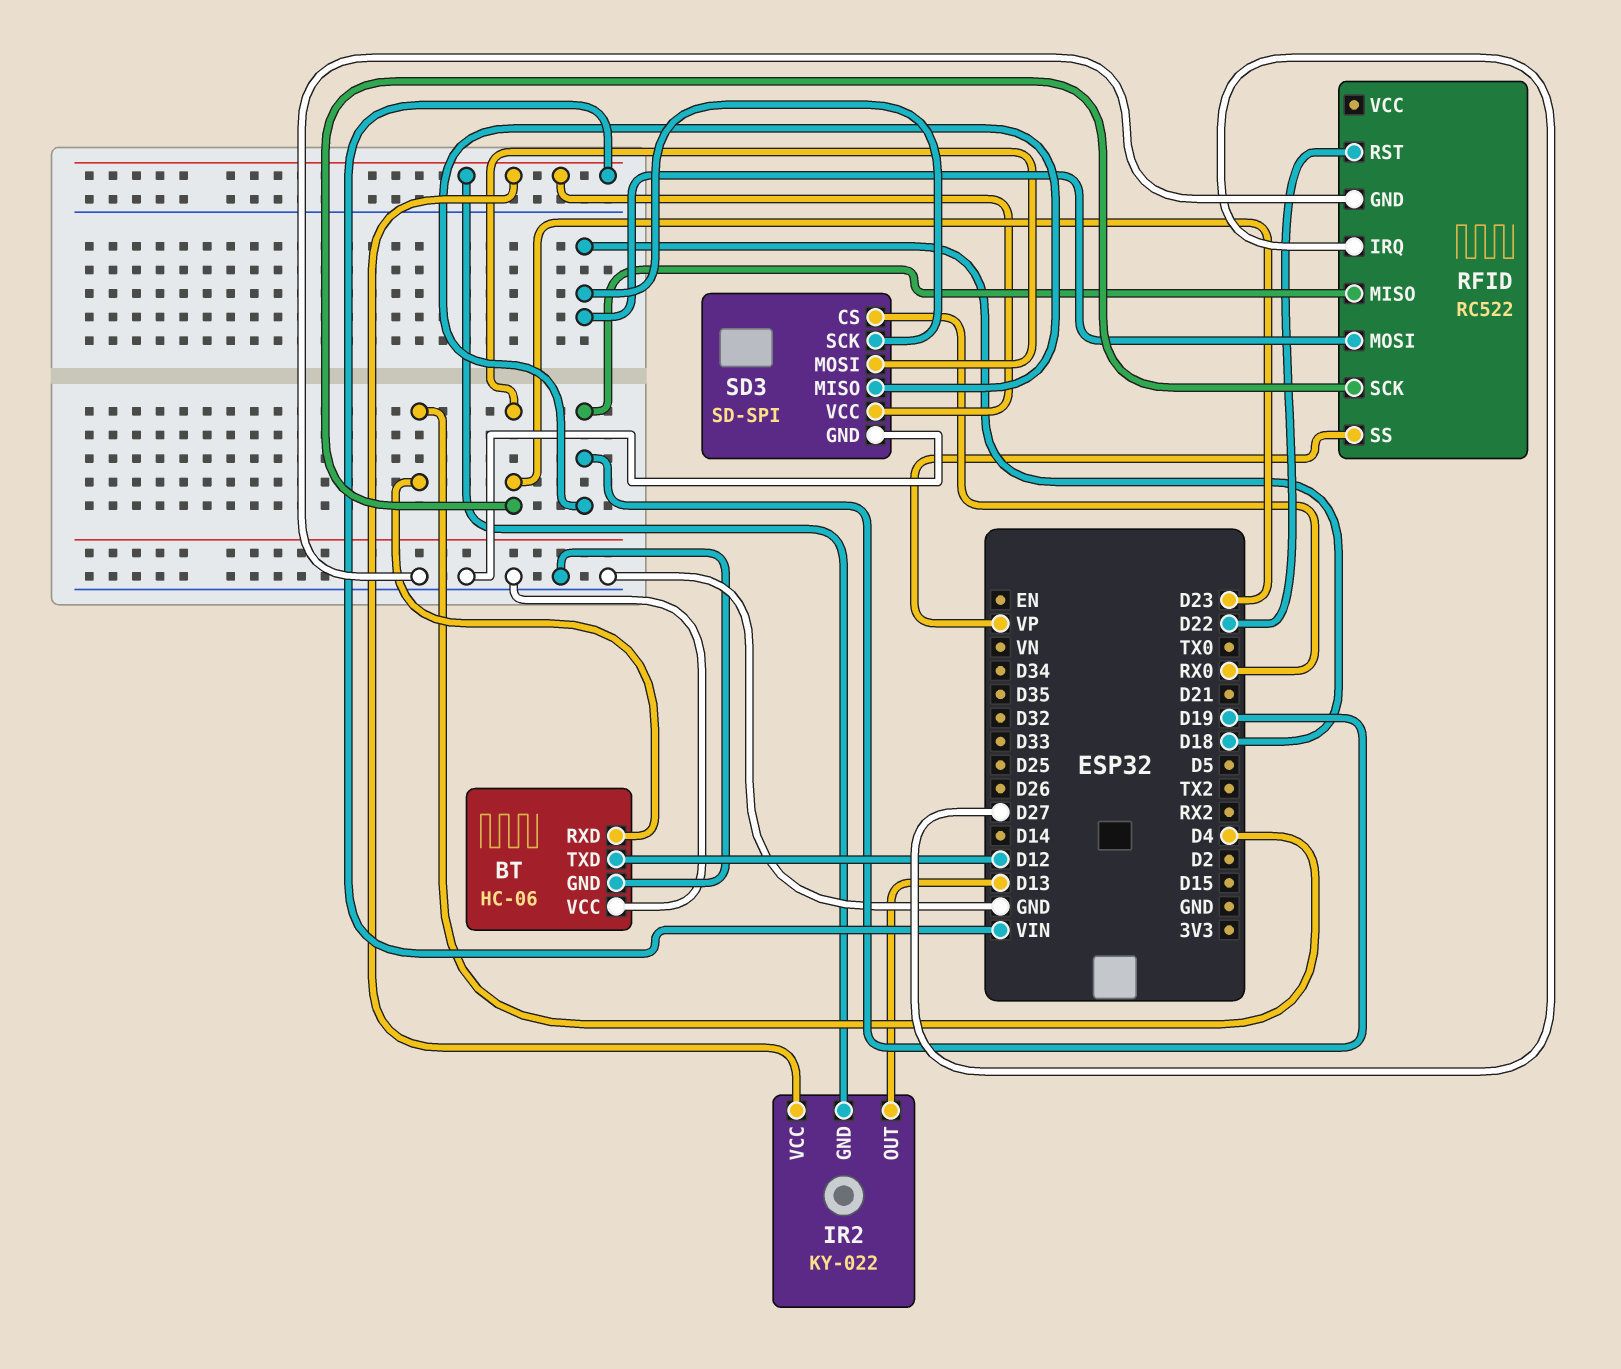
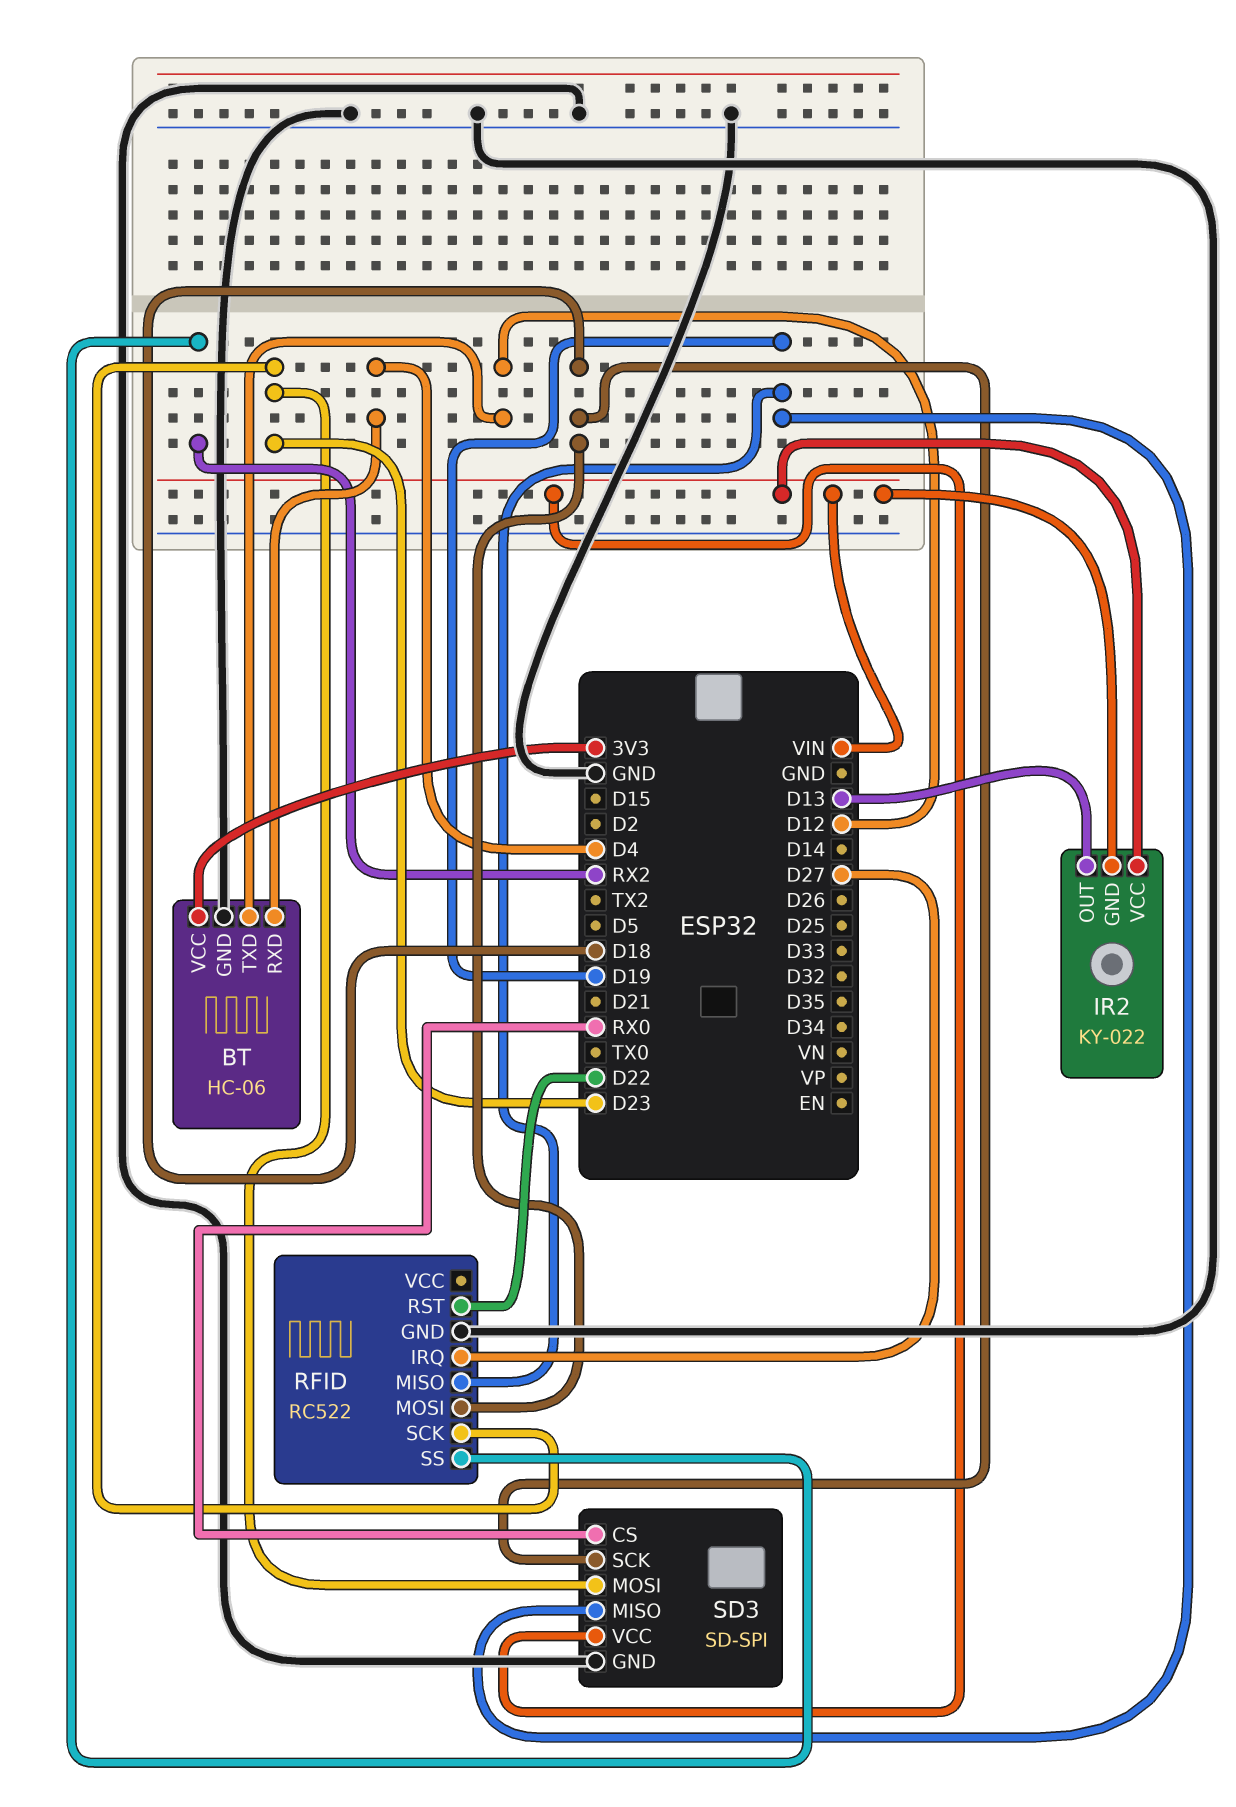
BT pin VCC: GND -> 3V3
RFID pin SS: VP -> RX2

